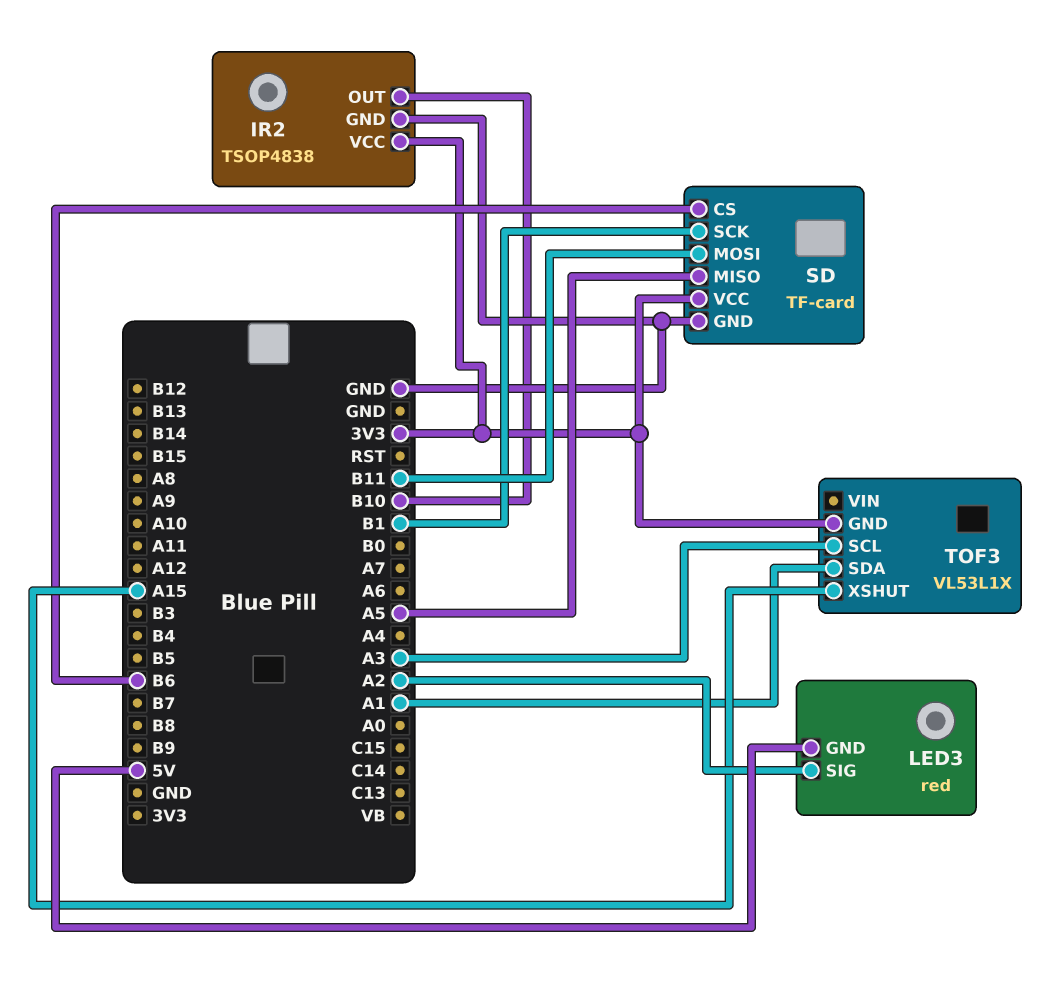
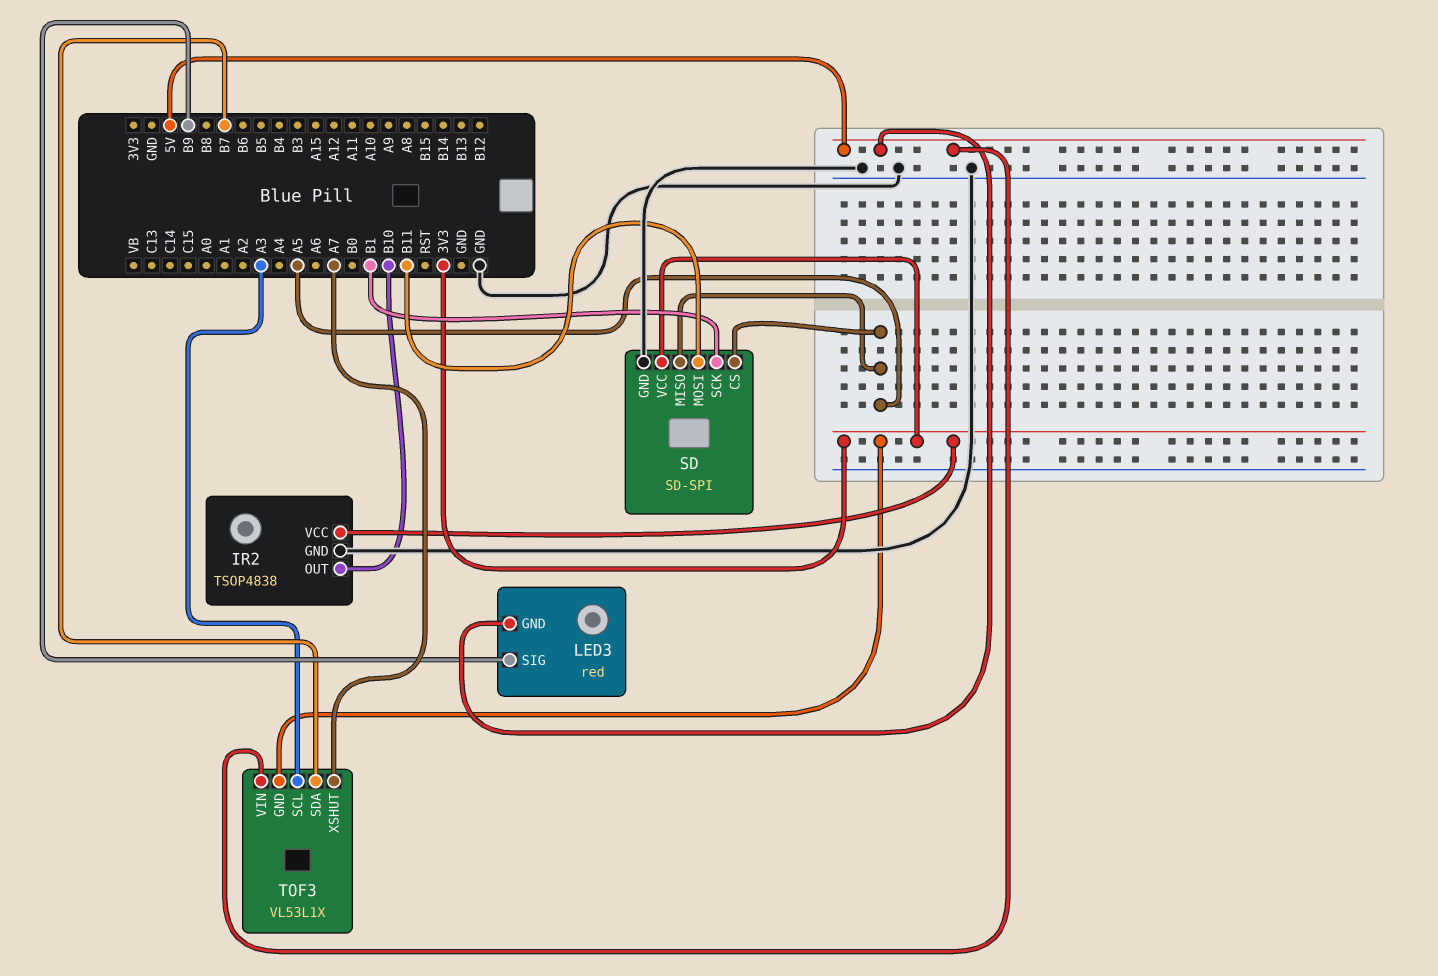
LED3 pin SIG: A2 -> B9
SD: TF-card -> SD-SPI
SD pin CS: B6 -> A5
TOF3 pin SDA: A1 -> B7
TOF3 pin VIN: none -> 5V
TOF3 pin XSHUT: A15 -> A7

